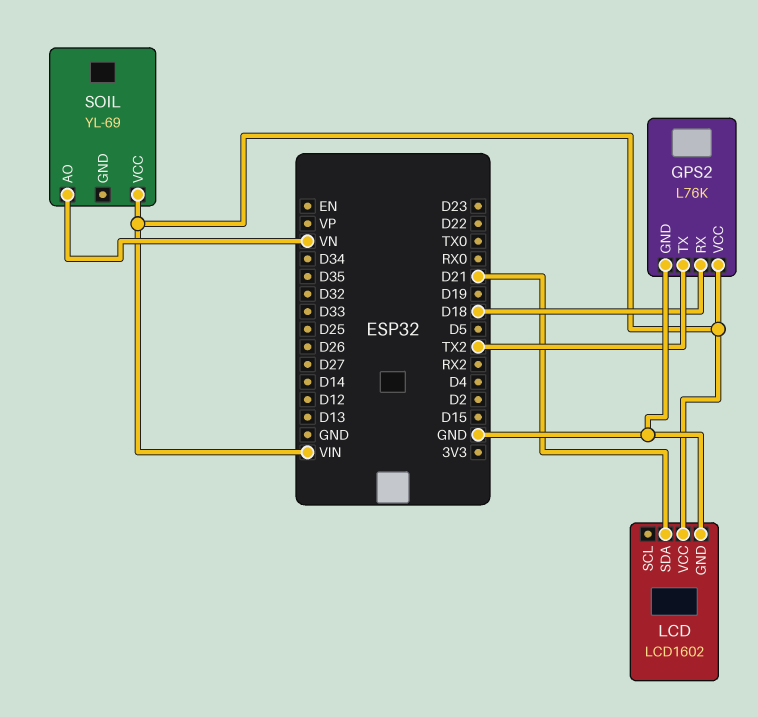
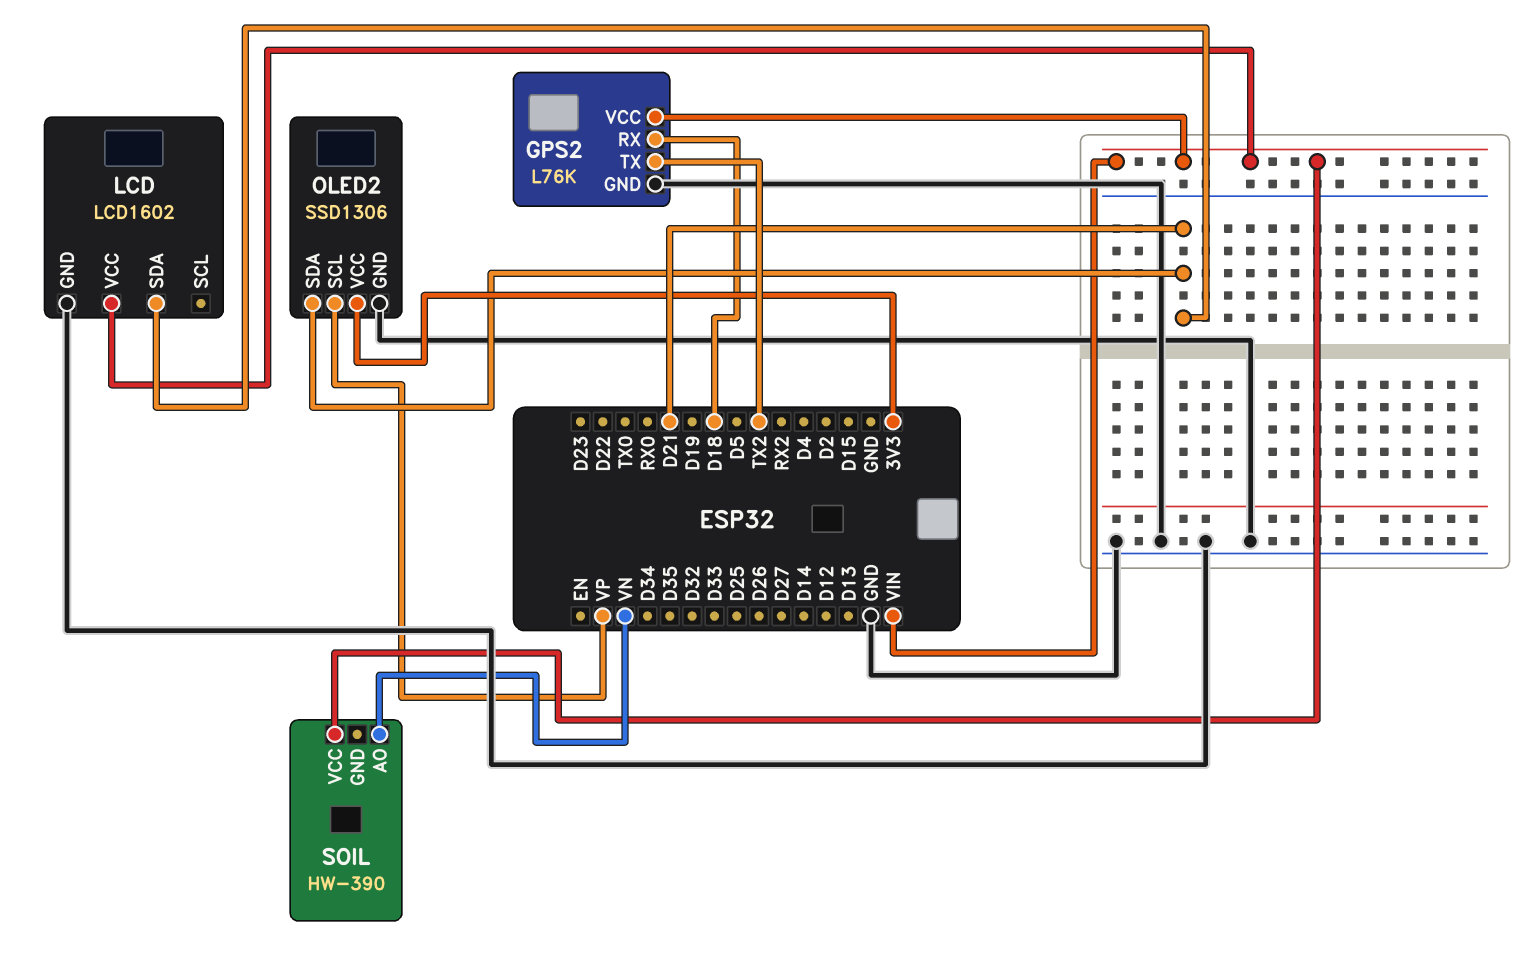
OLED2: none -> SSD1306
OLED2 pin GND: none -> GND
OLED2 pin SCL: none -> VP
OLED2 pin SDA: none -> D21
OLED2 pin VCC: none -> 3V3
SOIL: YL-69 -> HW-390

